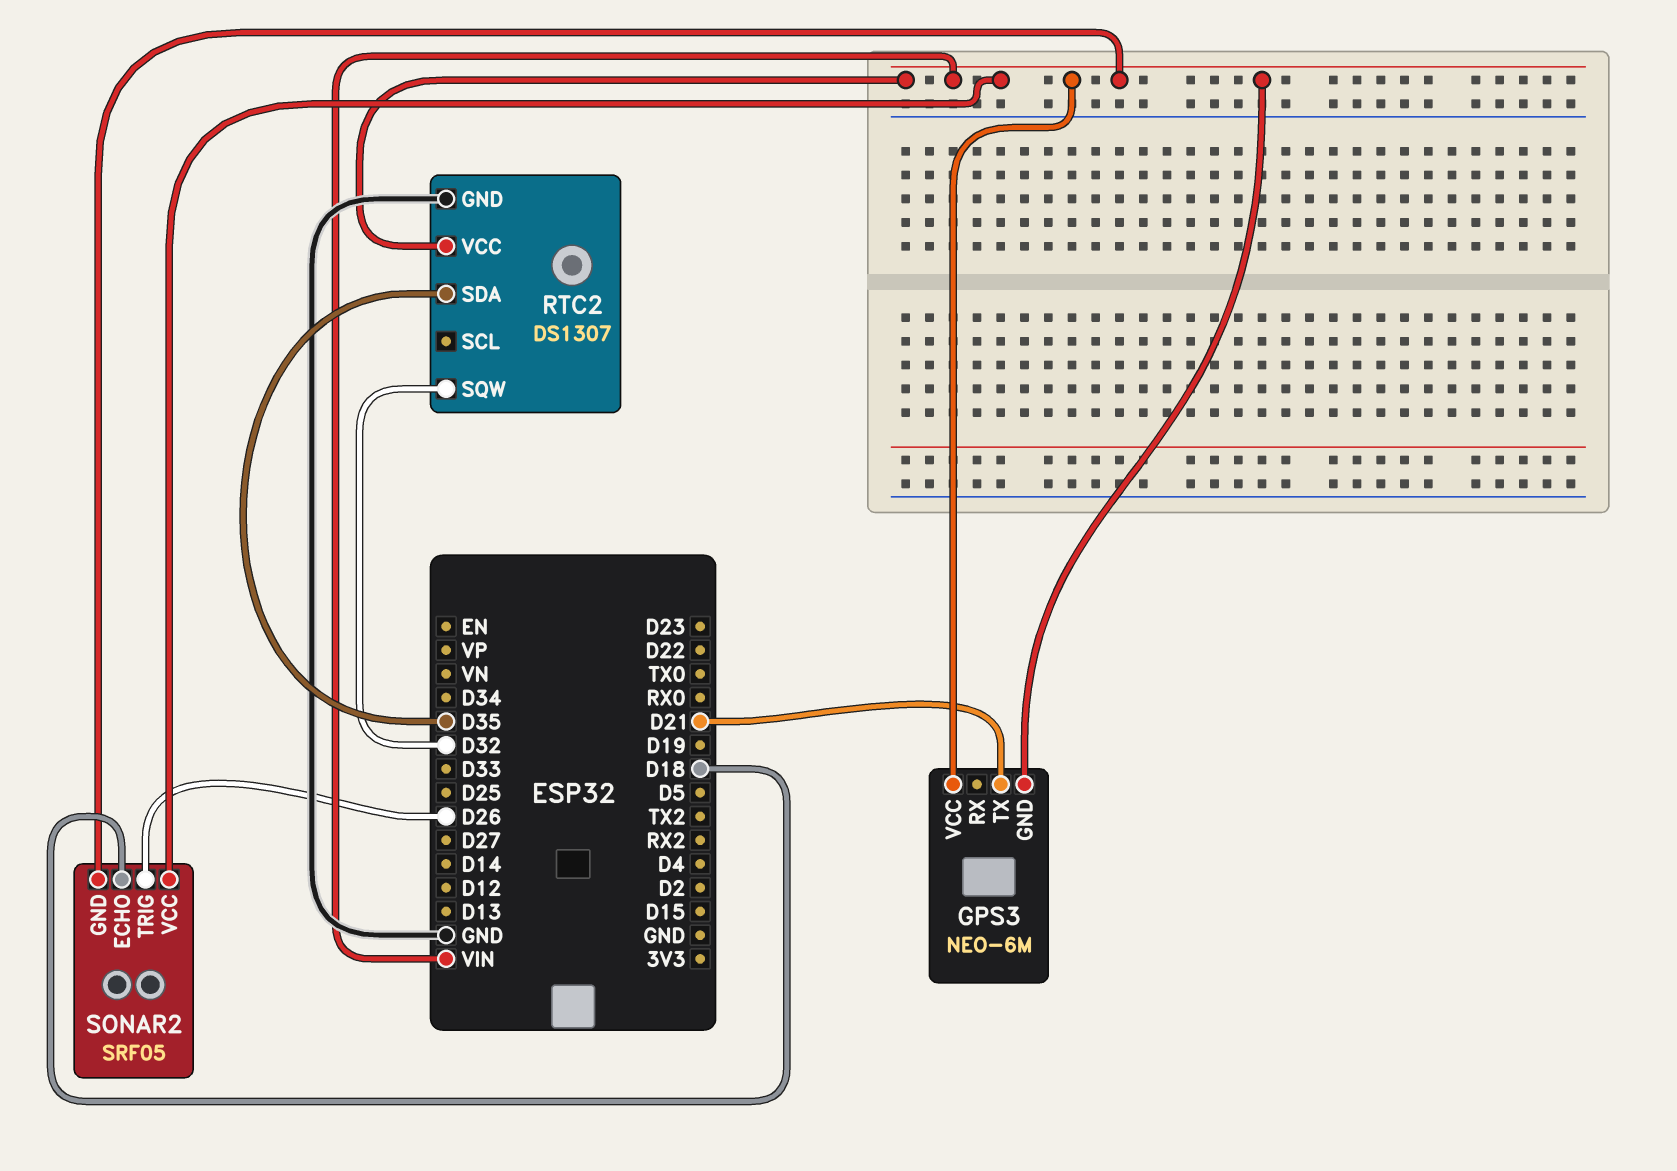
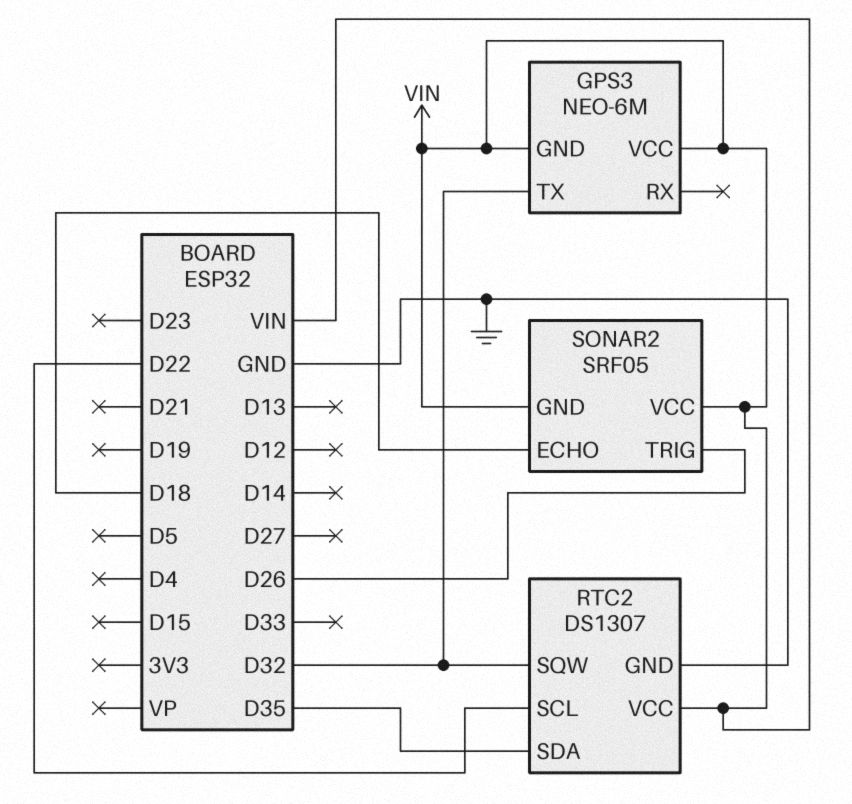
GPS3 pin TX: D21 -> D32
RTC2 pin SCL: none -> D22

